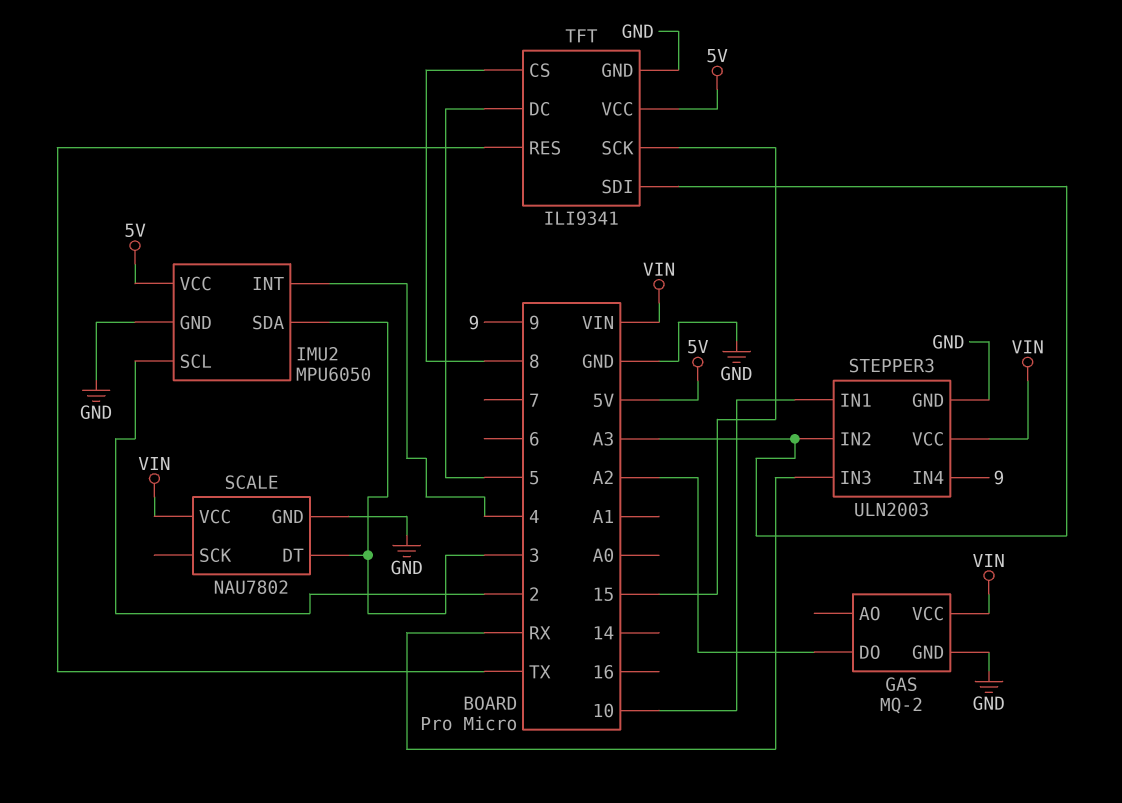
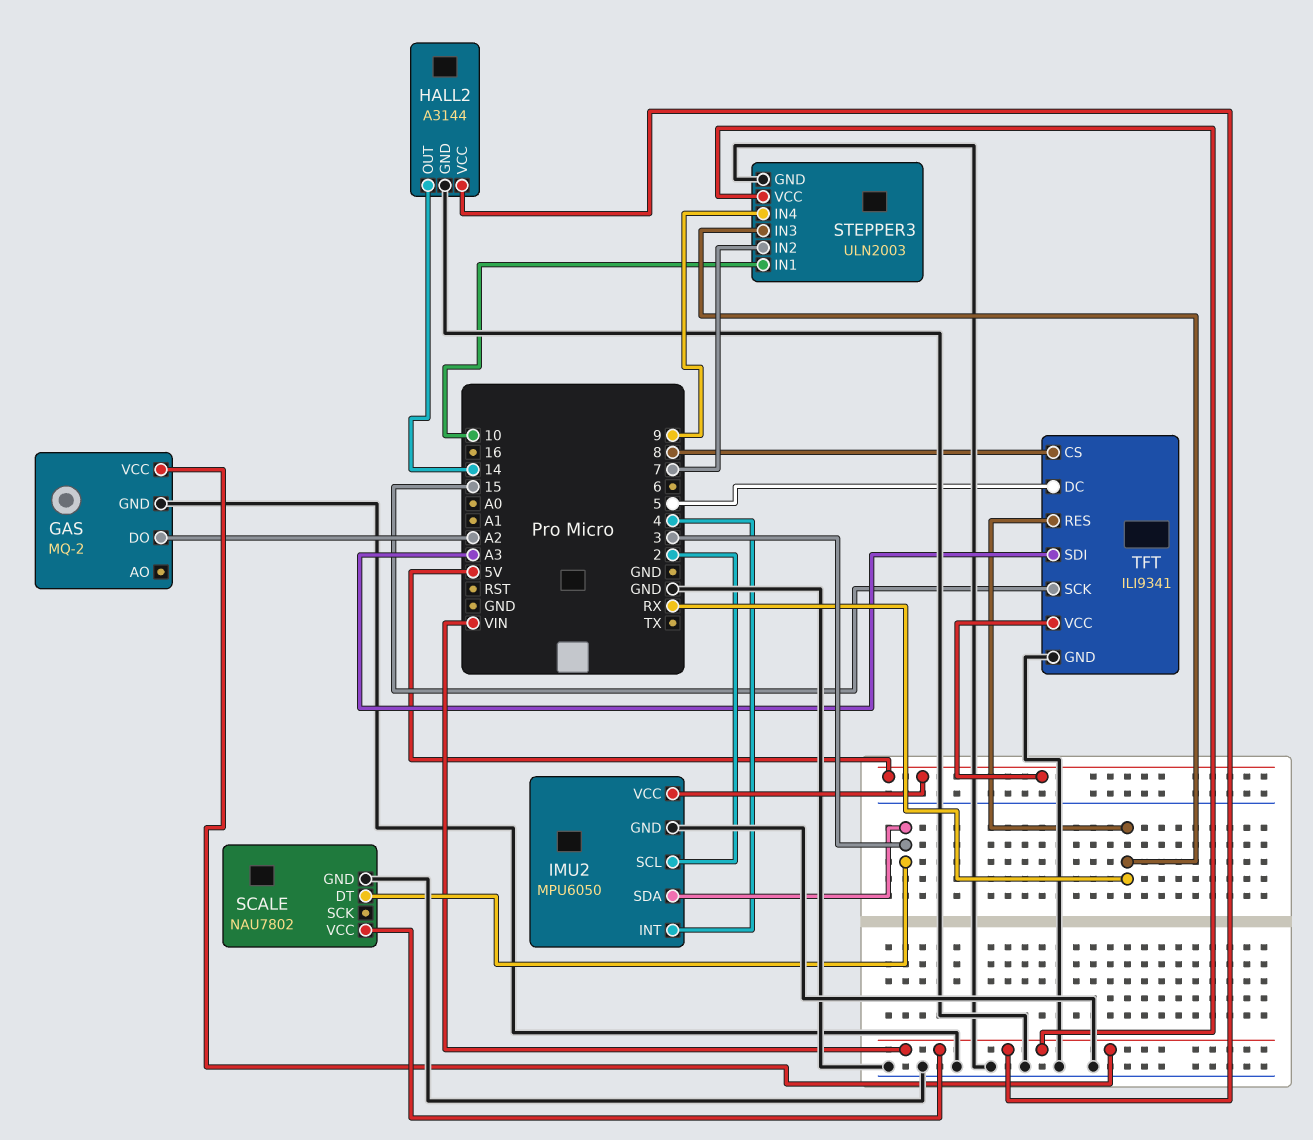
HALL2: none -> A3144
HALL2 pin GND: none -> GND
HALL2 pin OUT: none -> 14
HALL2 pin VCC: none -> VIN
STEPPER3 pin IN2: A3 -> 7
TFT pin RES: TX -> RX

